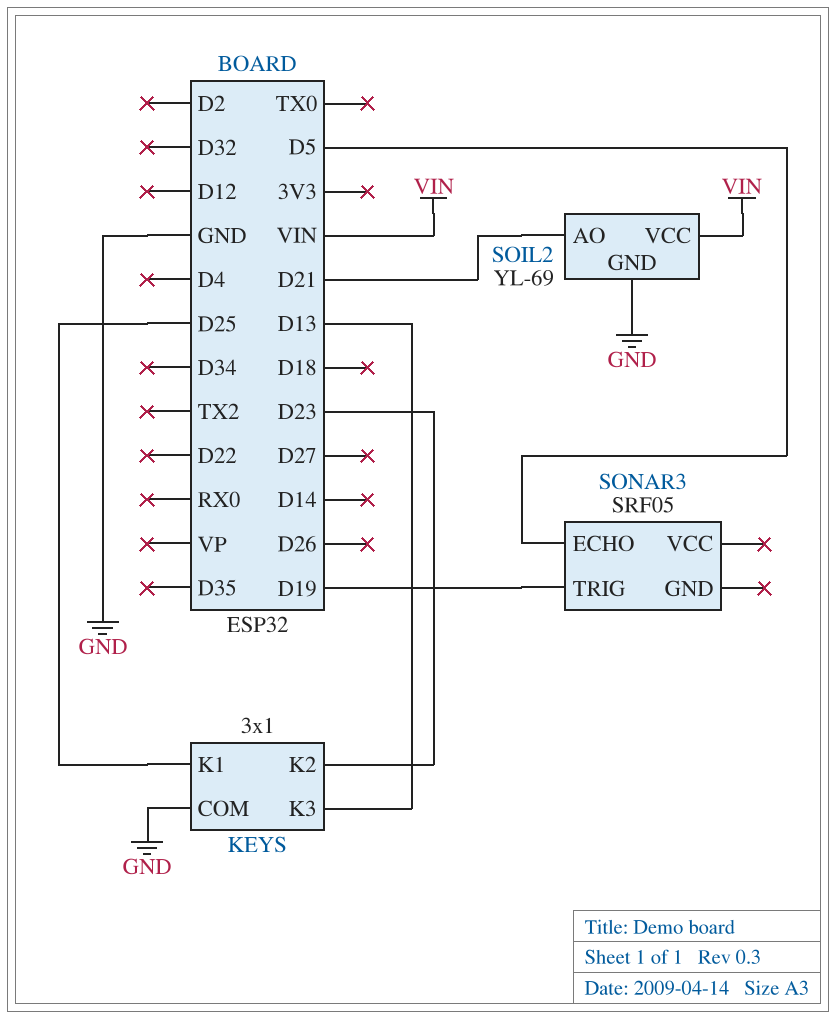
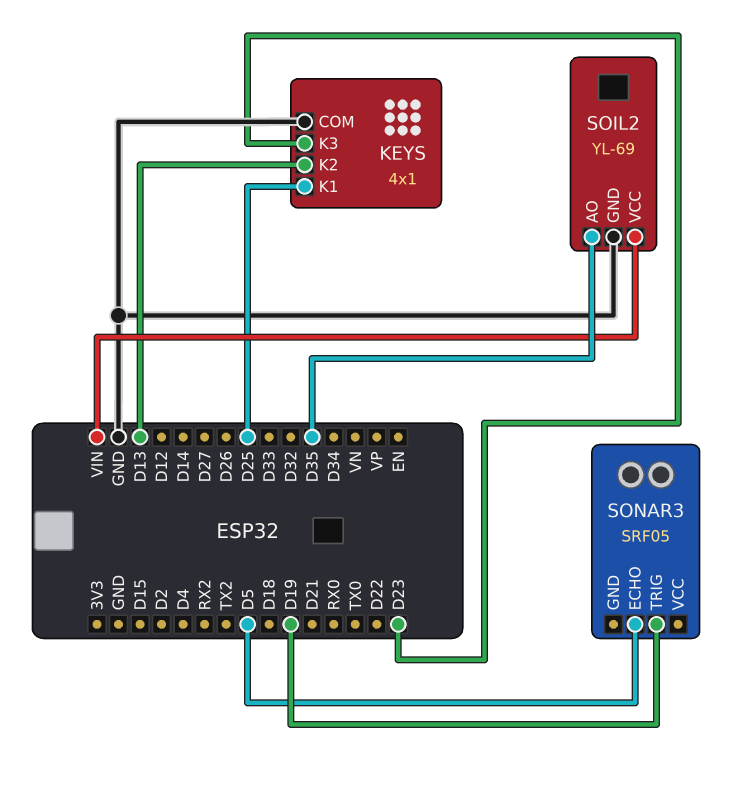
KEYS: 3x1 -> 4x1
KEYS pin K2: D23 -> D13
KEYS pin K3: D13 -> D23
SOIL2 pin AO: D21 -> D35

